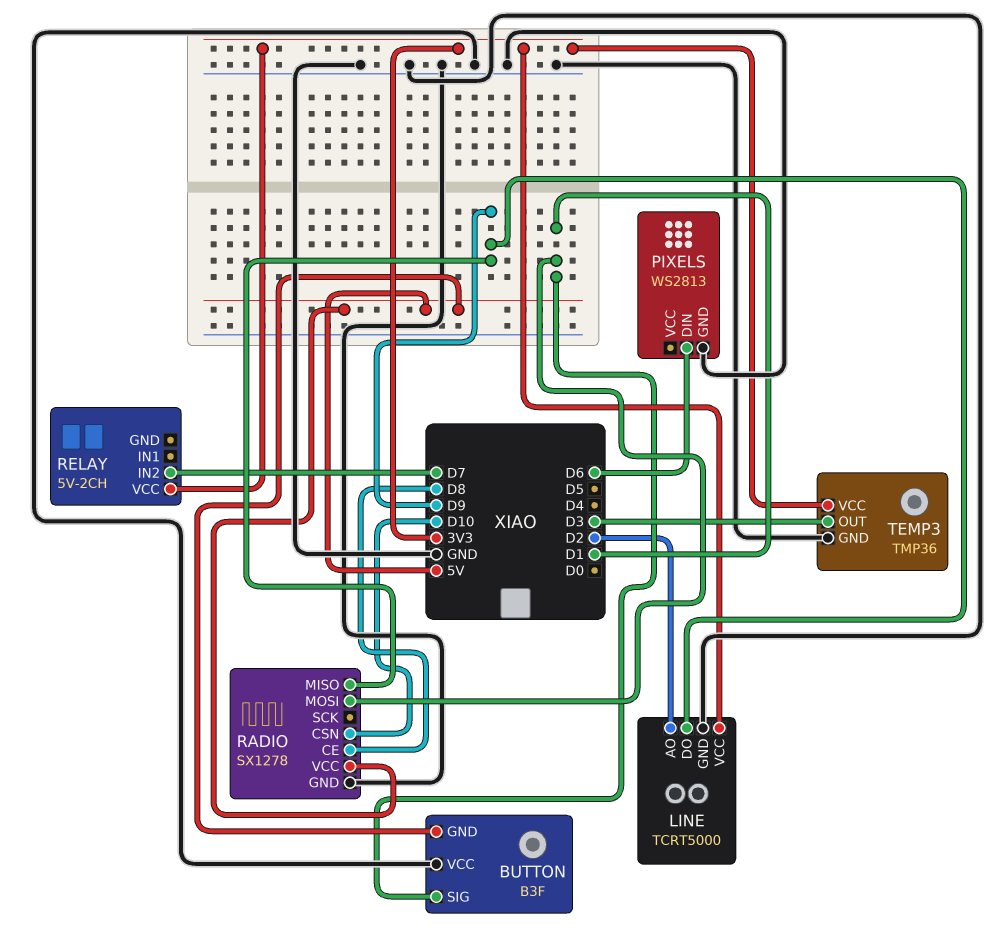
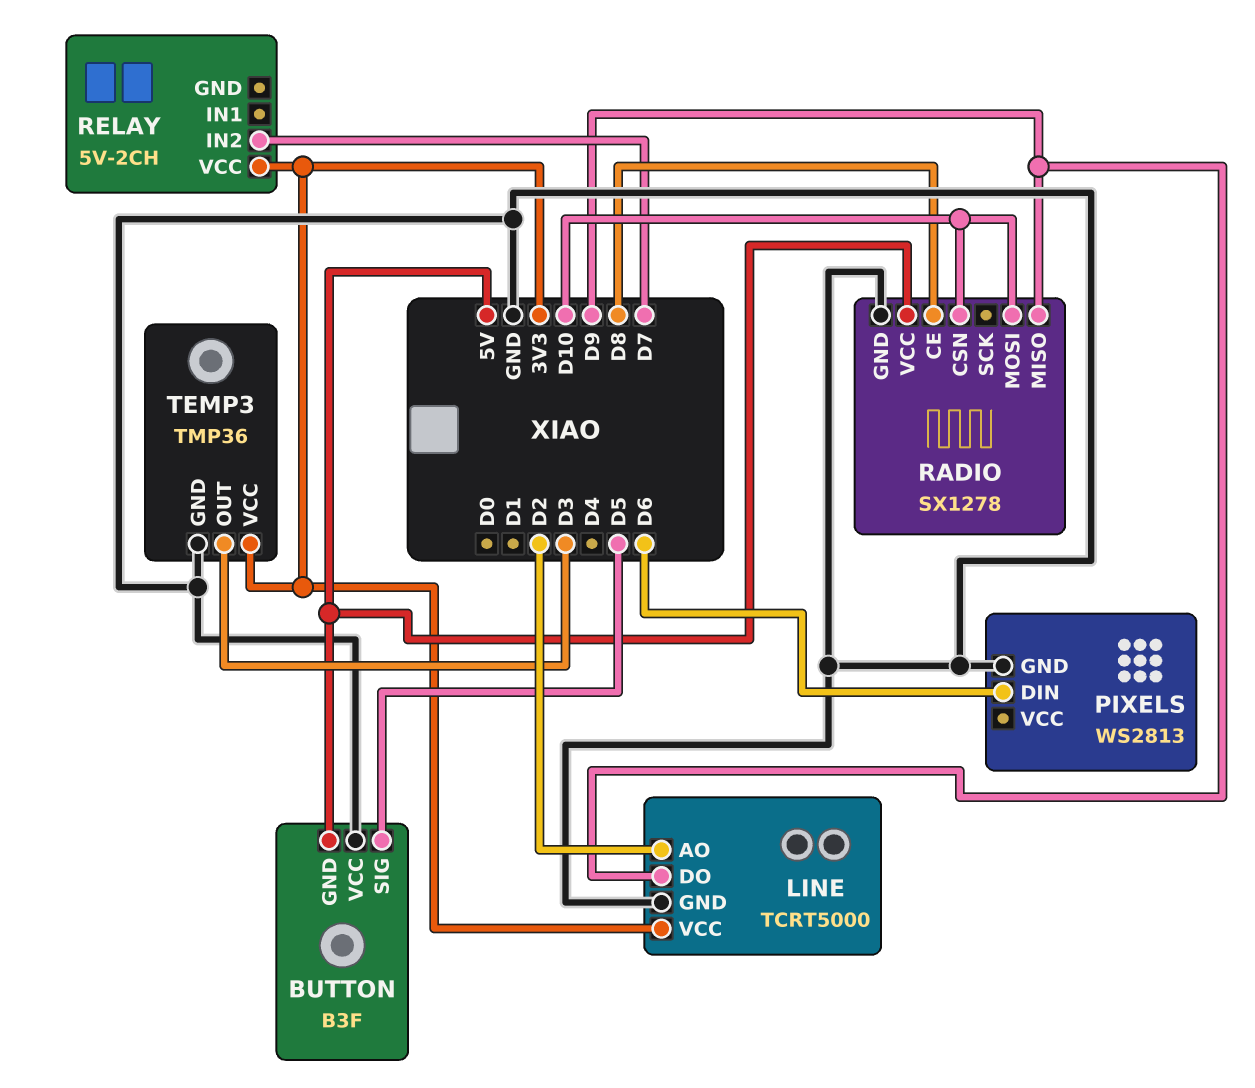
BUTTON pin SIG: D1 -> D5
RADIO pin MOSI: D1 -> D10

